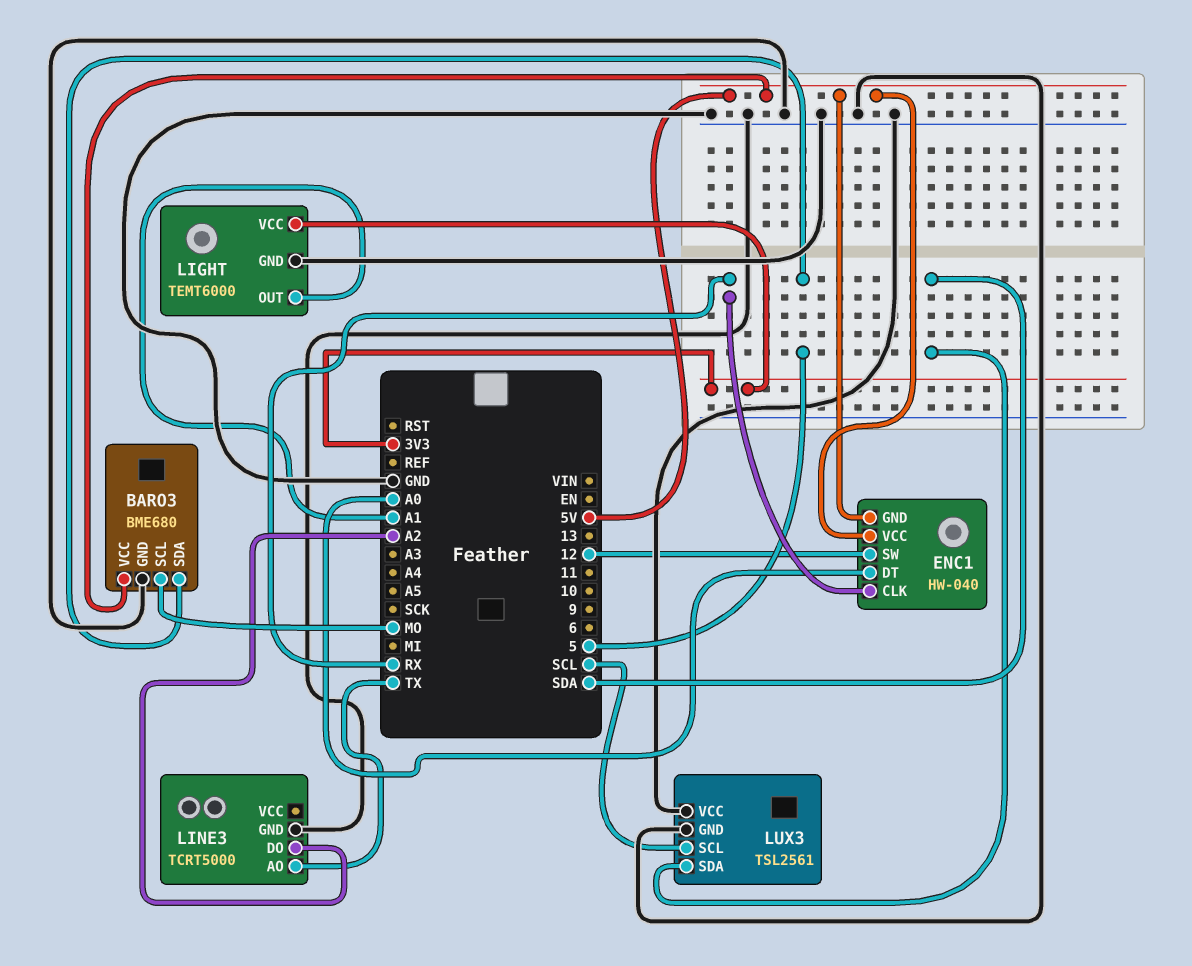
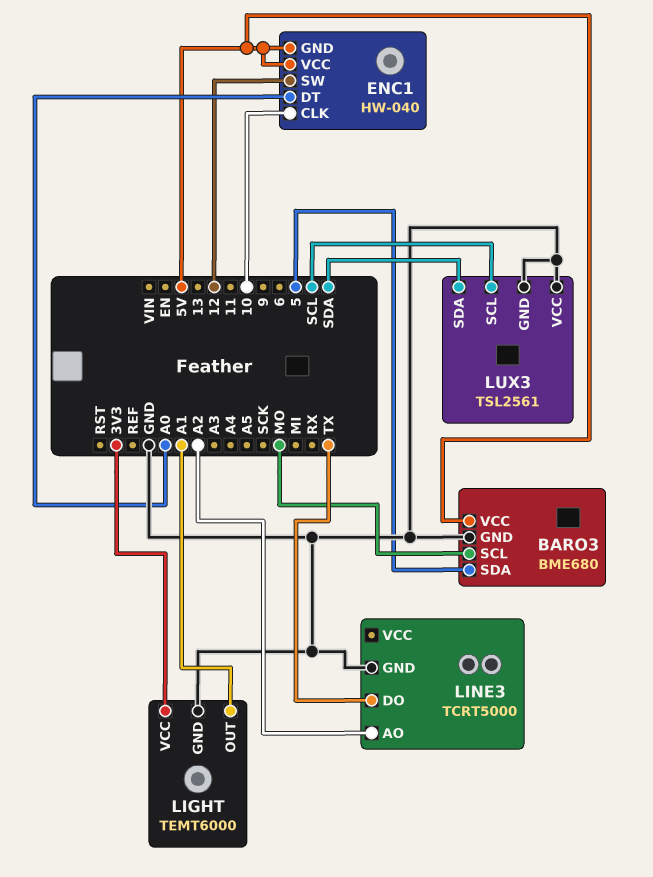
ENC1 pin CLK: RX -> 10
LINE3 pin AO: TX -> A2
LINE3 pin DO: A2 -> TX

